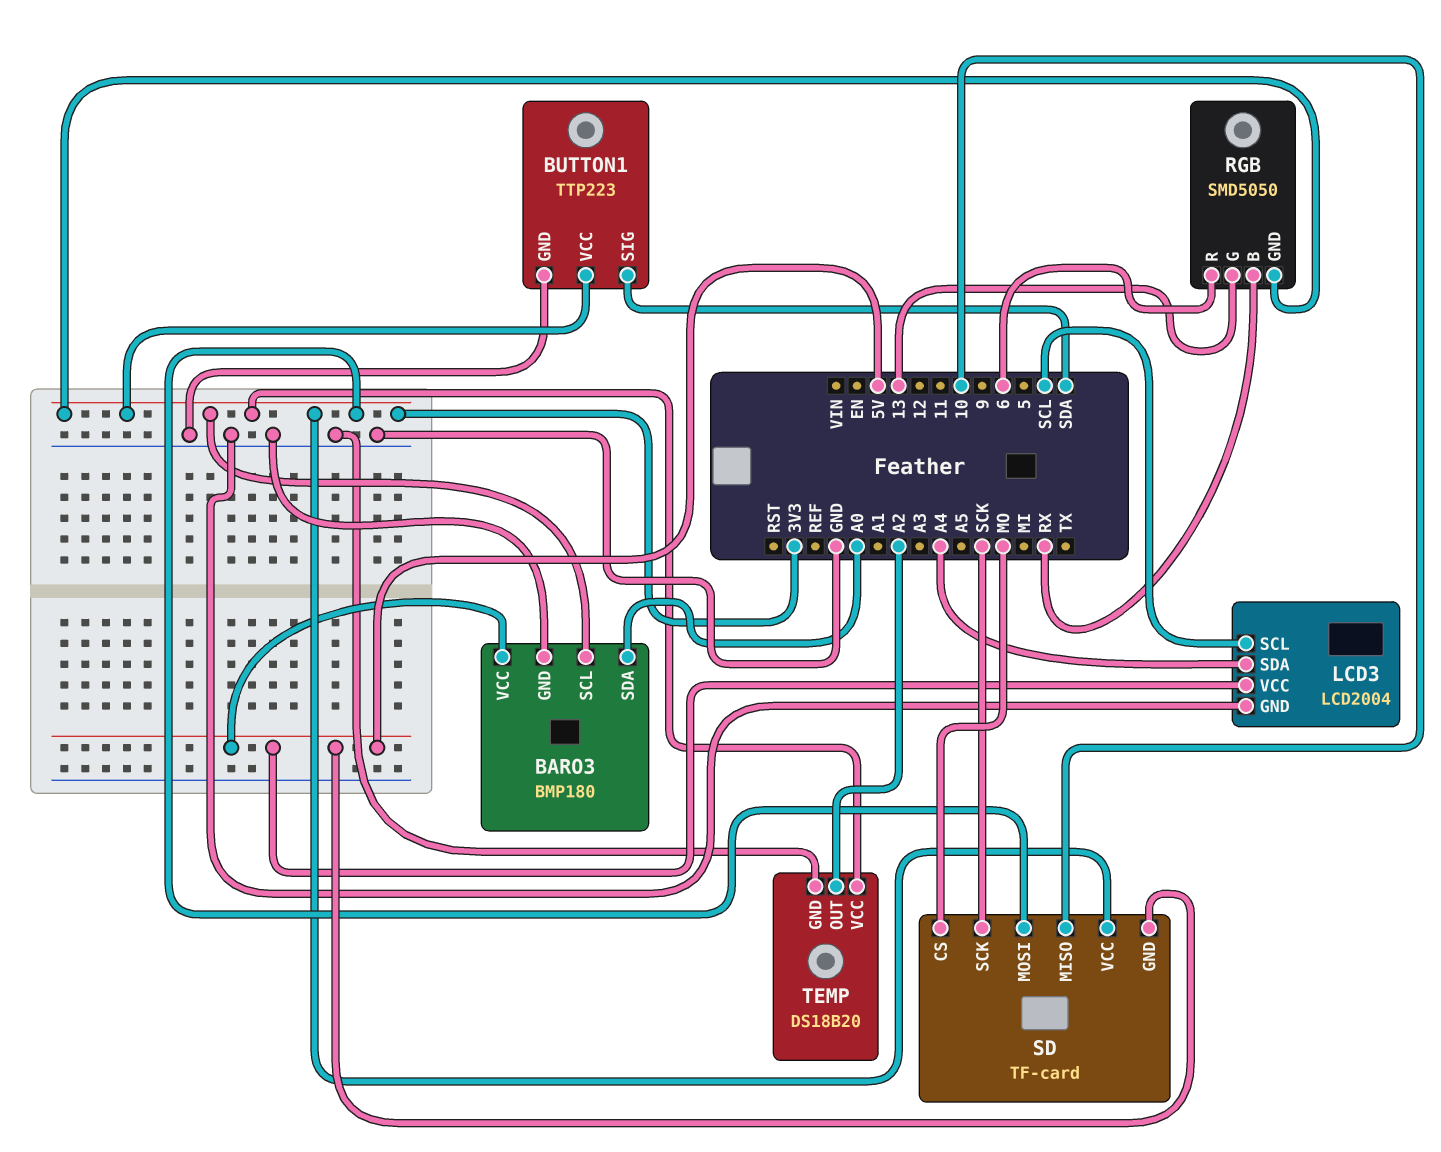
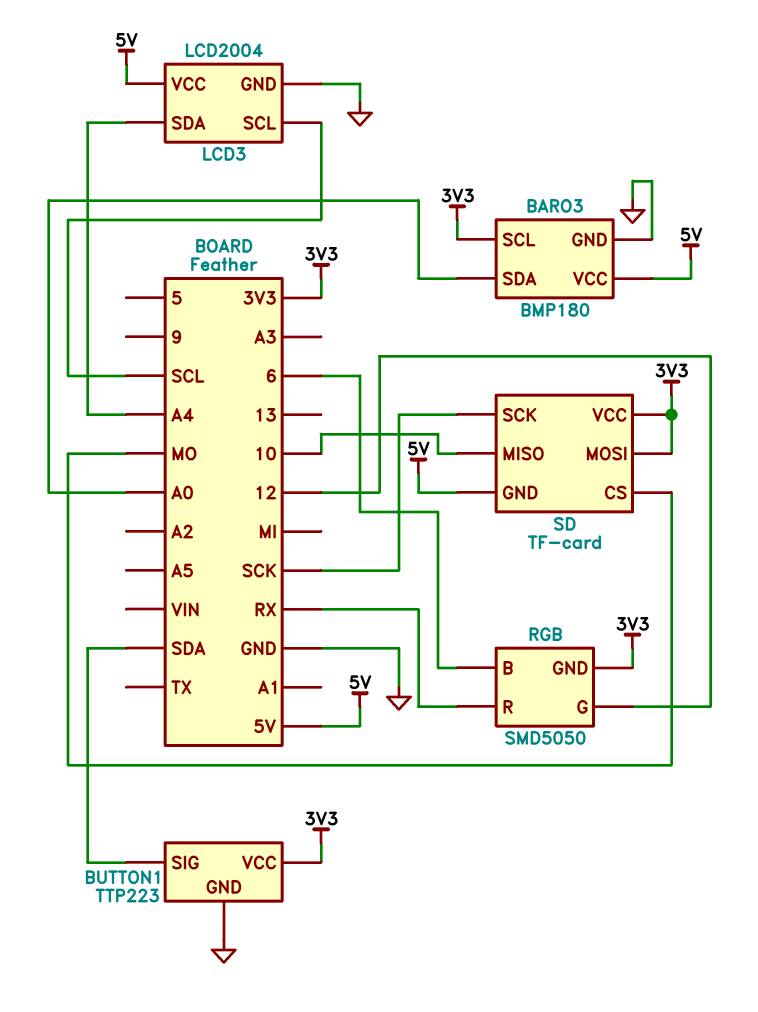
RGB pin B: RX -> 6
RGB pin G: 13 -> 12
RGB pin R: 6 -> RX
TEMP: DS18B20 -> none
TEMP pin GND: GND -> none
TEMP pin OUT: A2 -> none
TEMP pin VCC: 3V3 -> none

